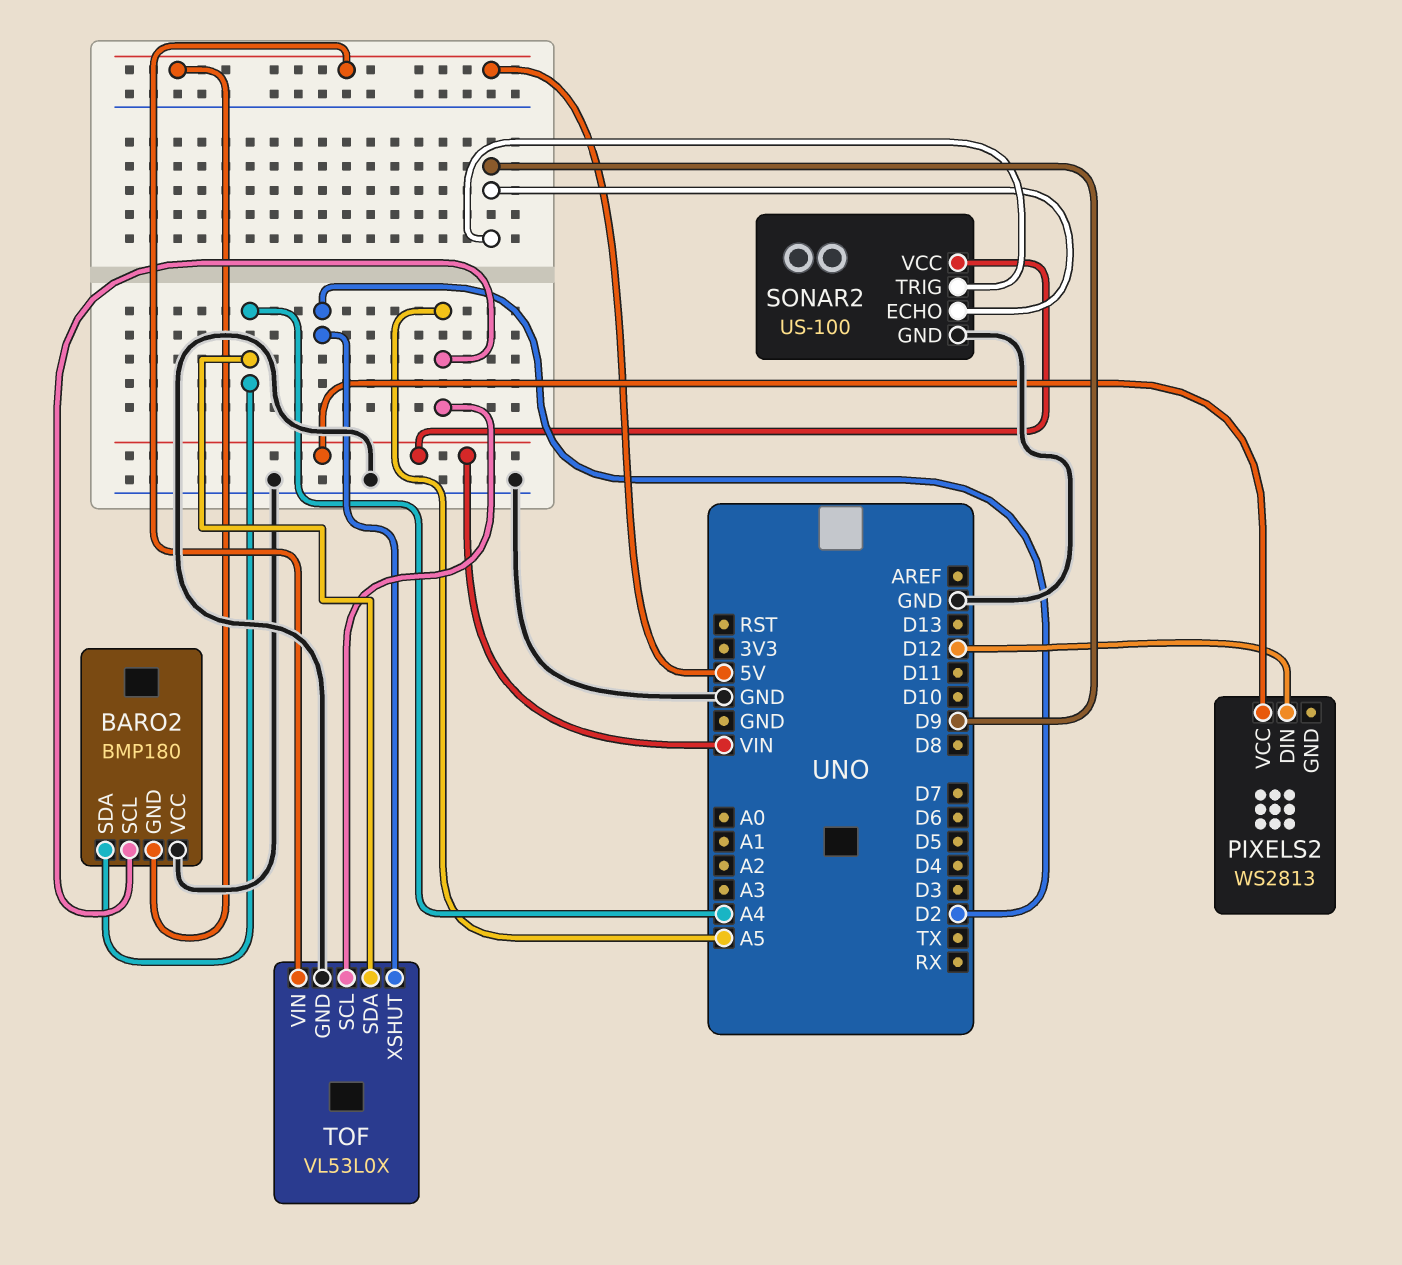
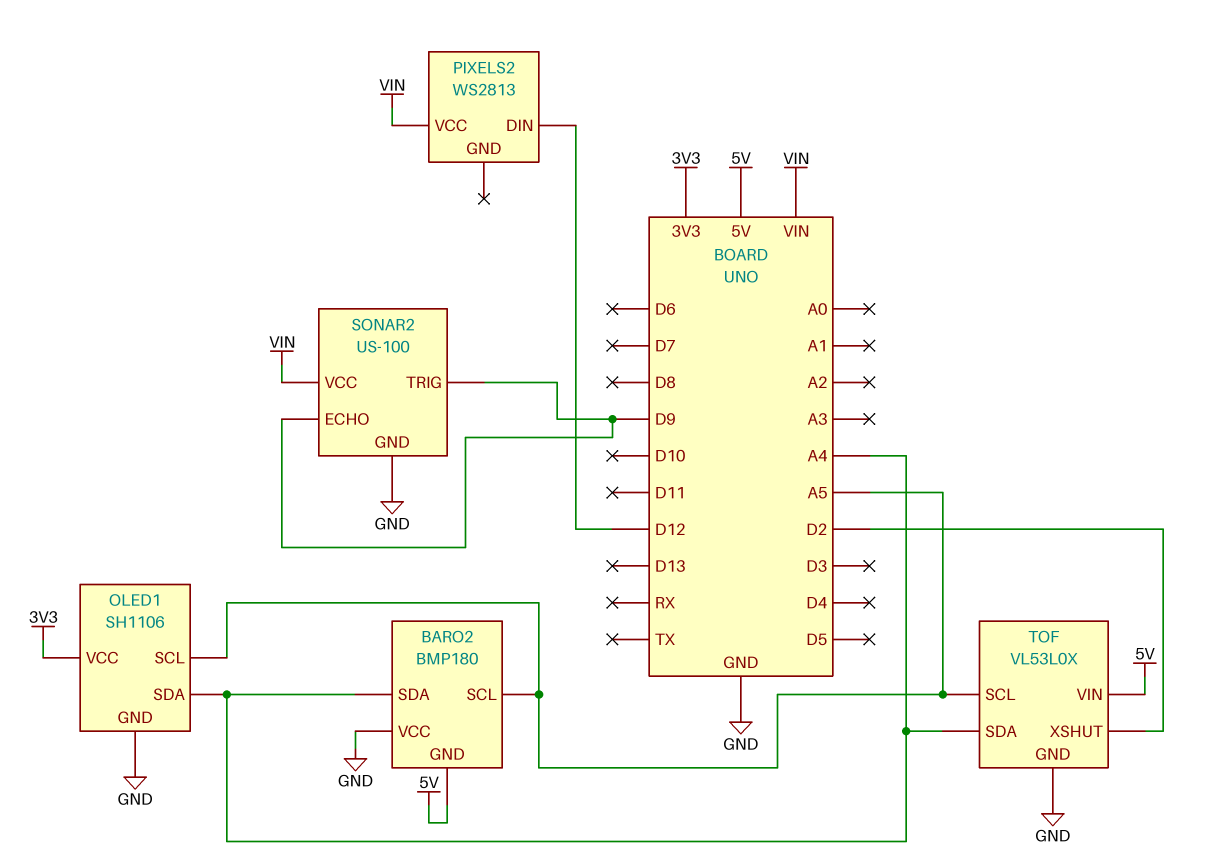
OLED1: none -> SH1106
OLED1 pin GND: none -> GND
OLED1 pin SCL: none -> A5
OLED1 pin SDA: none -> A4
OLED1 pin VCC: none -> 3V3

